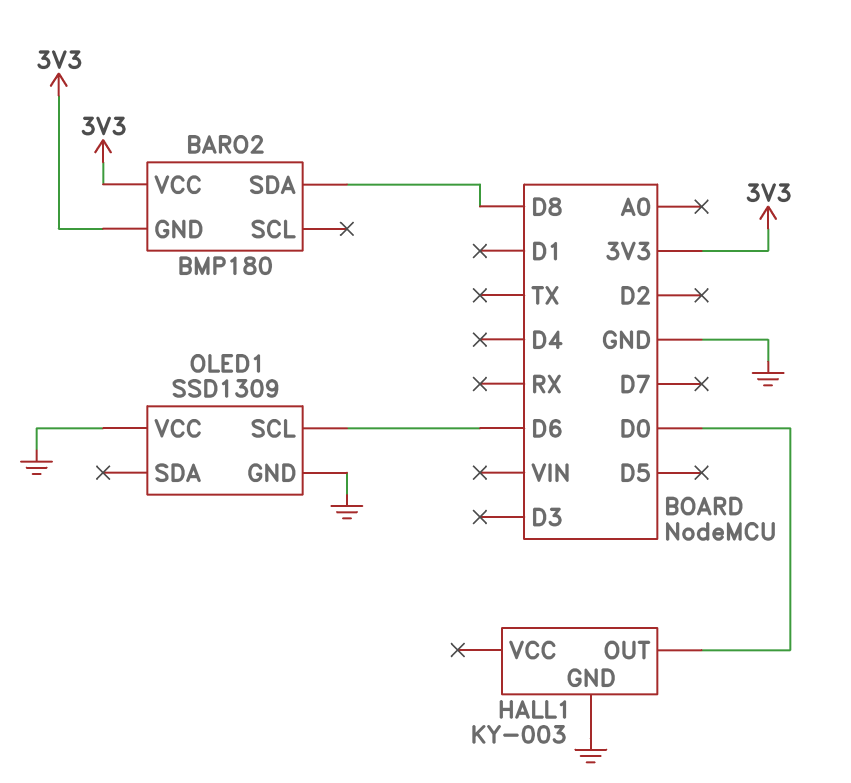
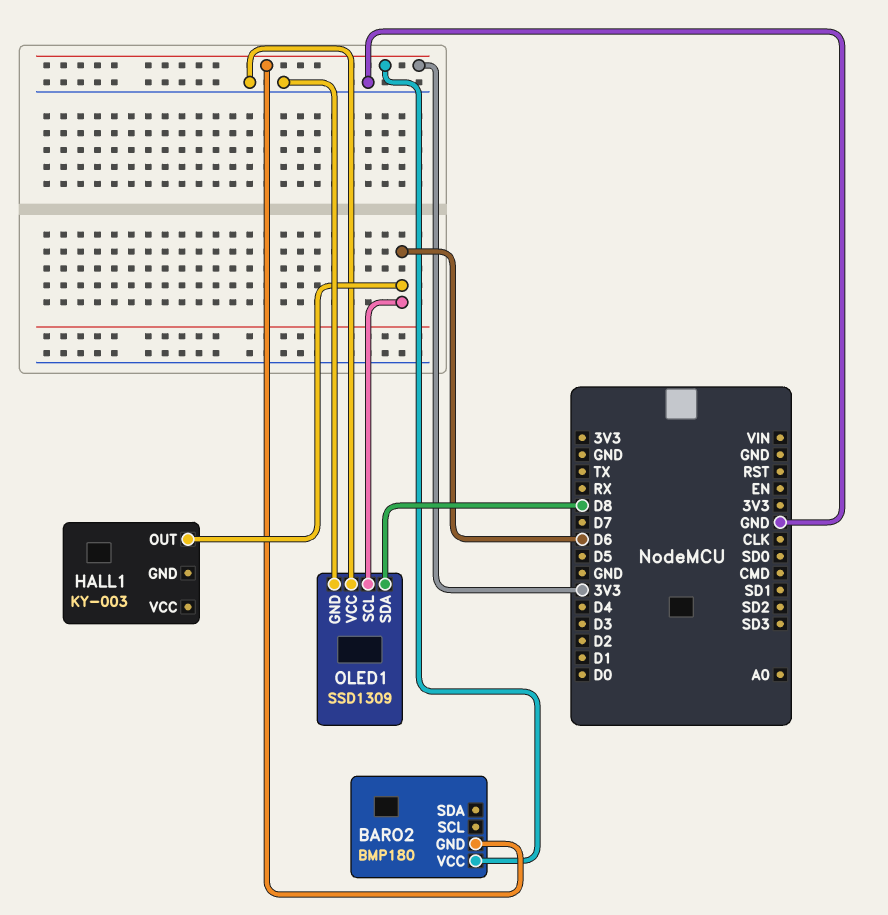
BARO2 pin SDA: D8 -> none
HALL1 pin GND: GND -> none
HALL1 pin OUT: D0 -> D6
OLED1 pin SDA: none -> D8

